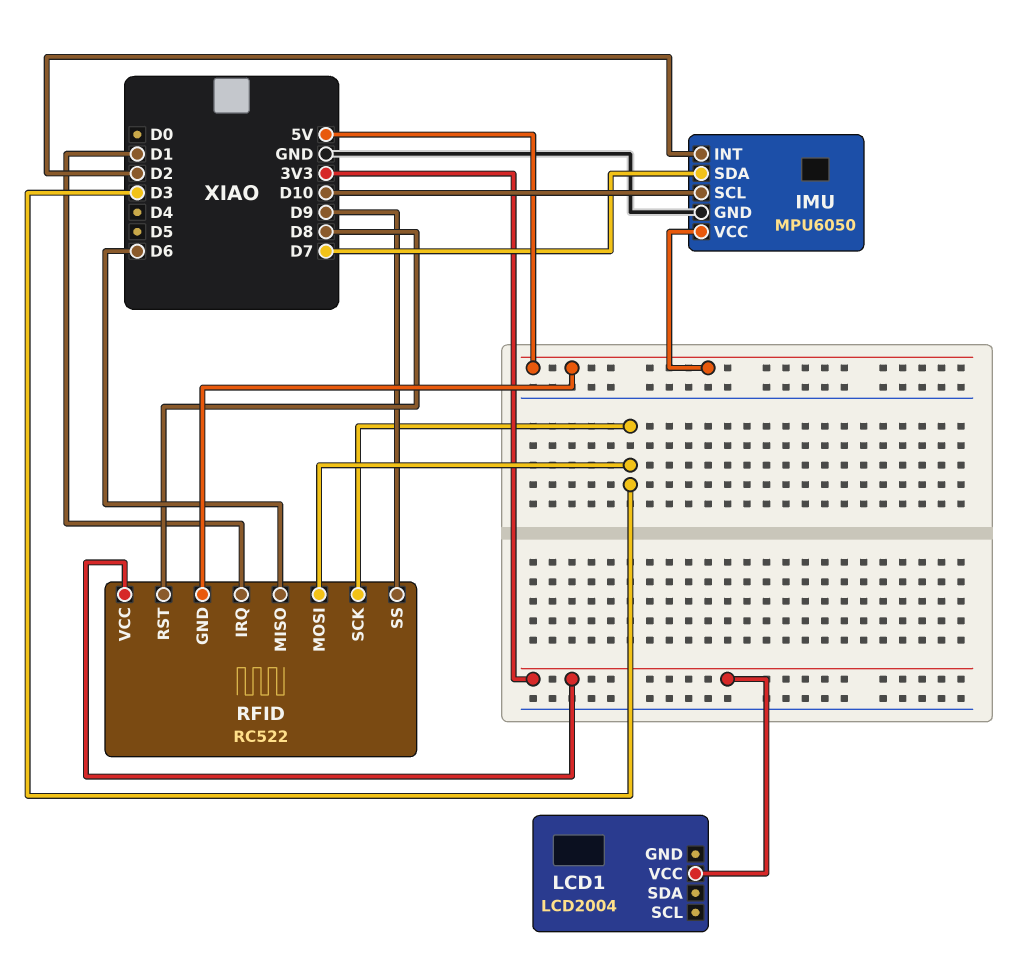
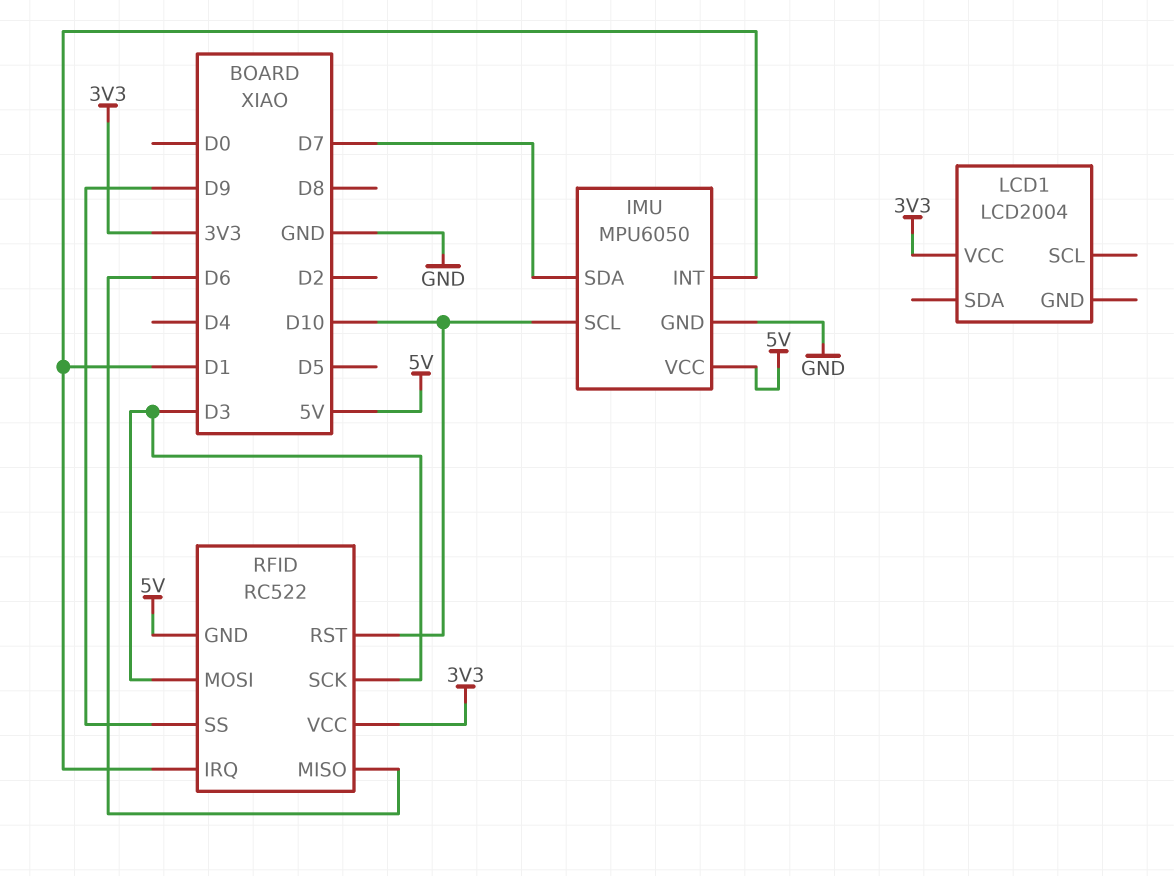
IMU pin INT: D2 -> D1
RFID pin RST: D8 -> D10

